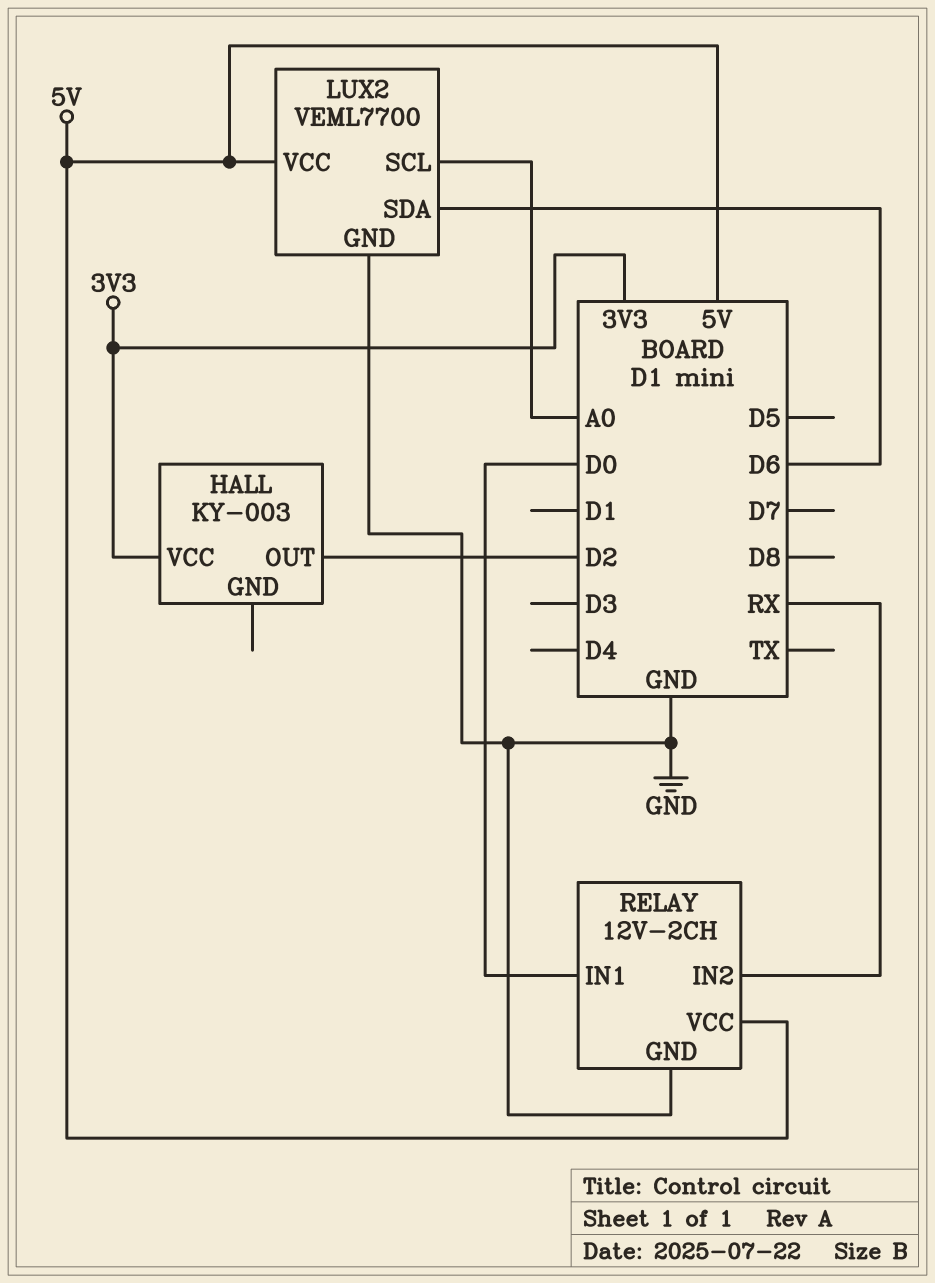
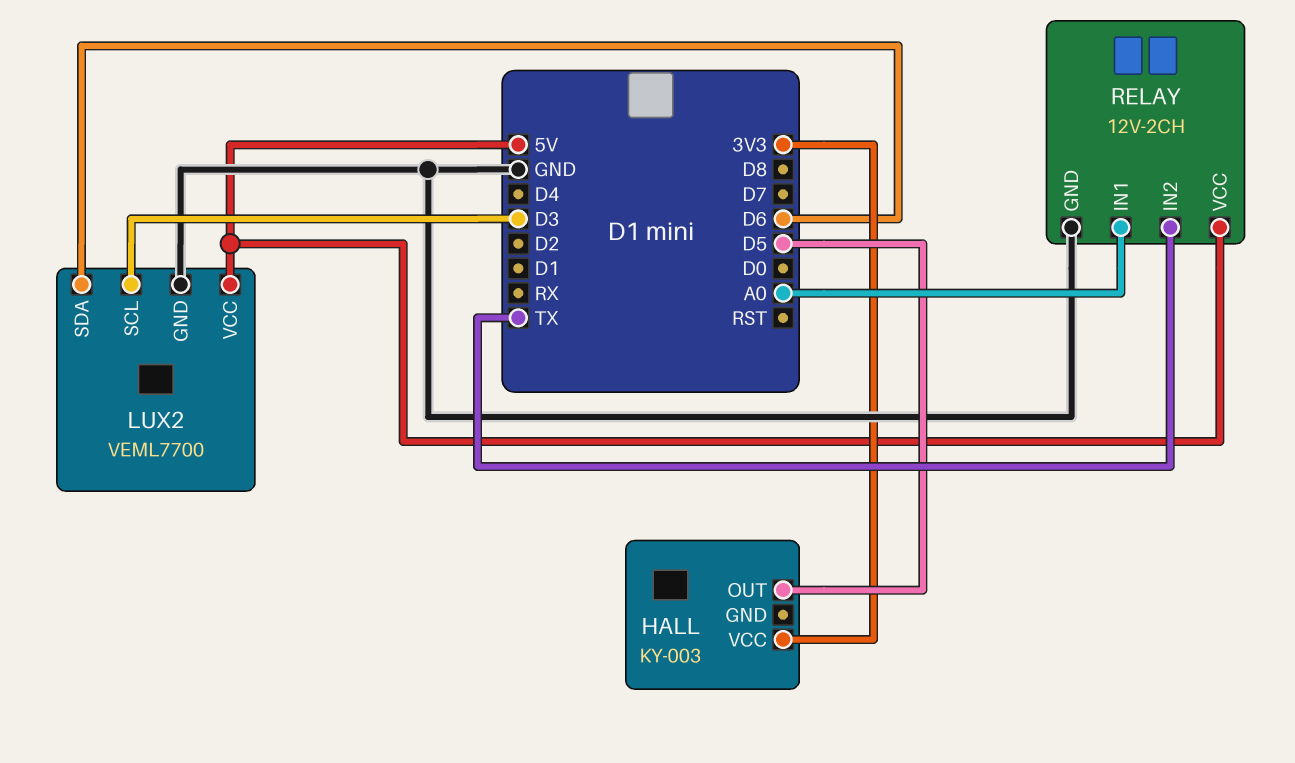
HALL pin OUT: D2 -> D5
LUX2 pin SCL: A0 -> D3
RELAY pin IN1: D0 -> A0
RELAY pin IN2: RX -> TX

